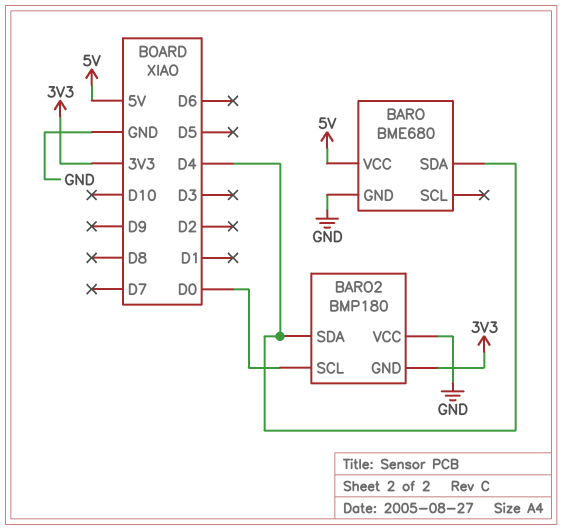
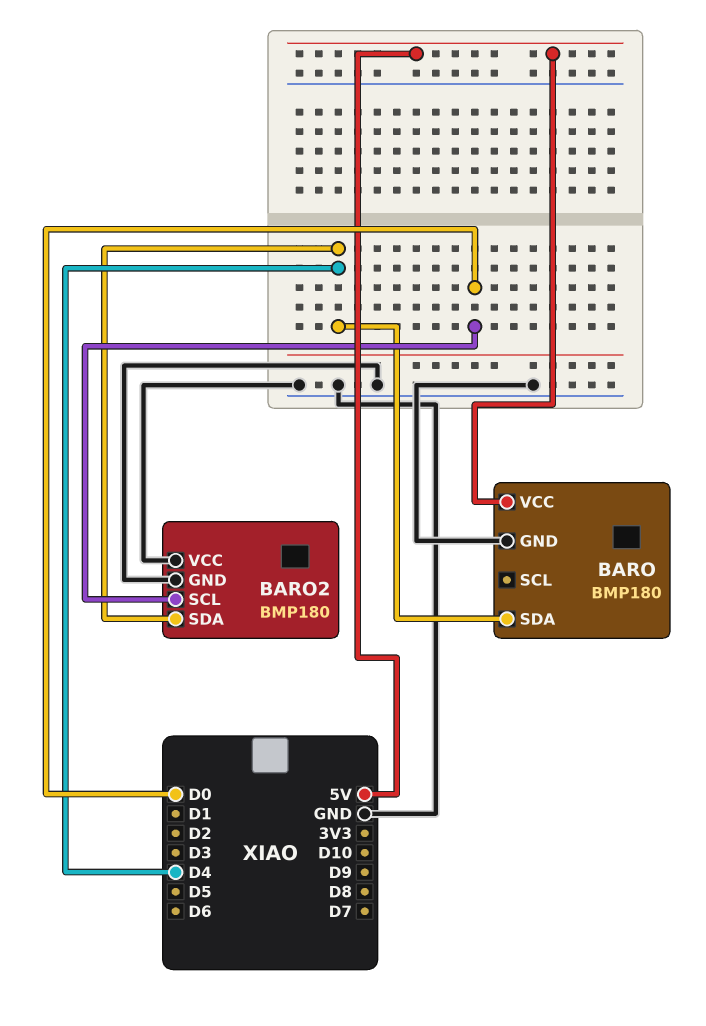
BARO: BME680 -> BMP180
BARO2 pin GND: 3V3 -> GND

